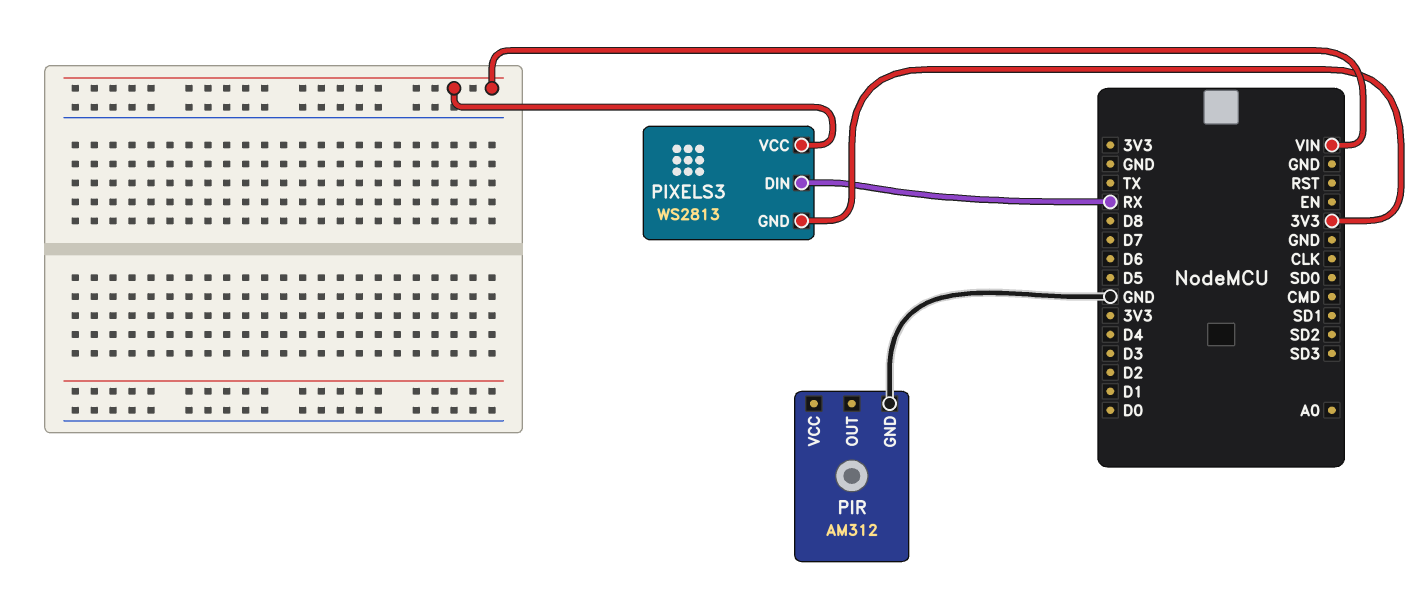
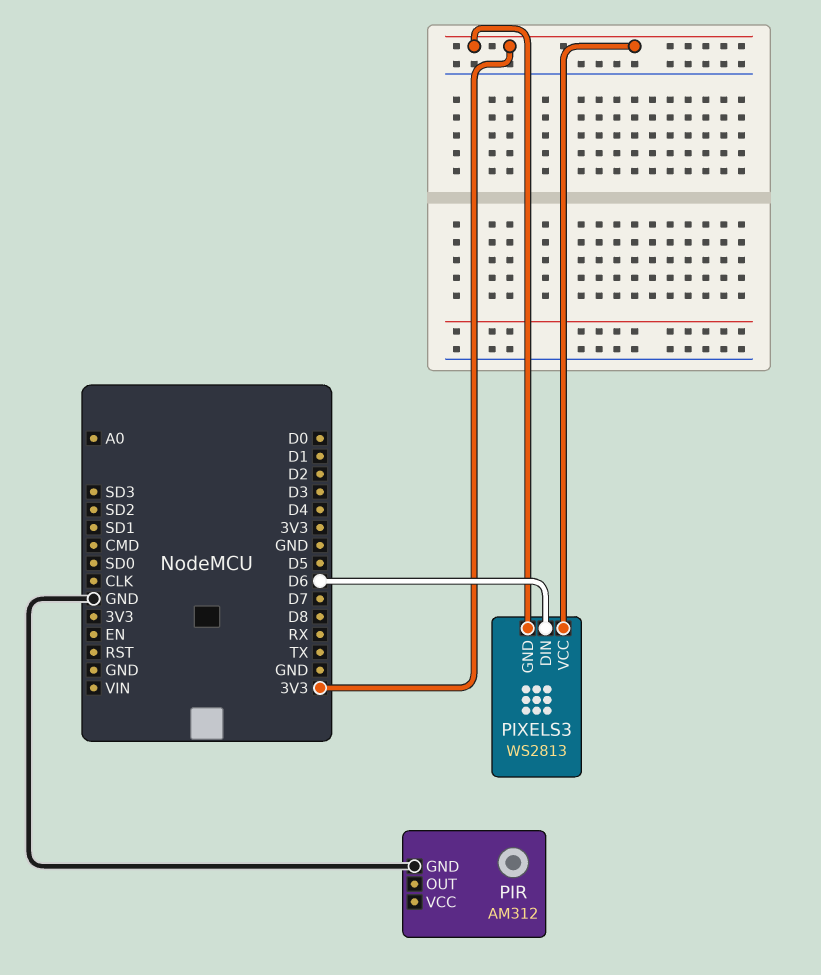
PIXELS3 pin DIN: RX -> D6
PIXELS3 pin VCC: VIN -> 3V3

